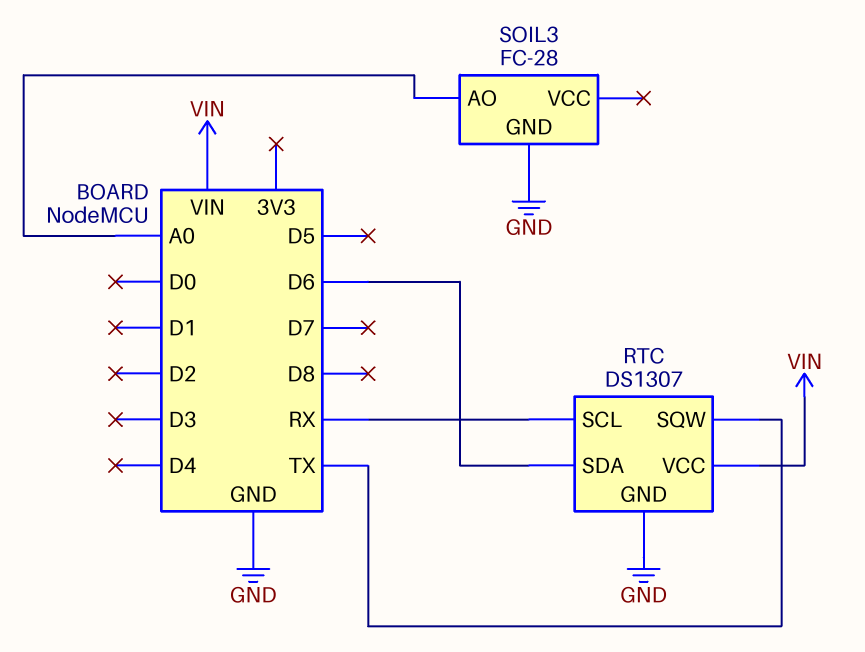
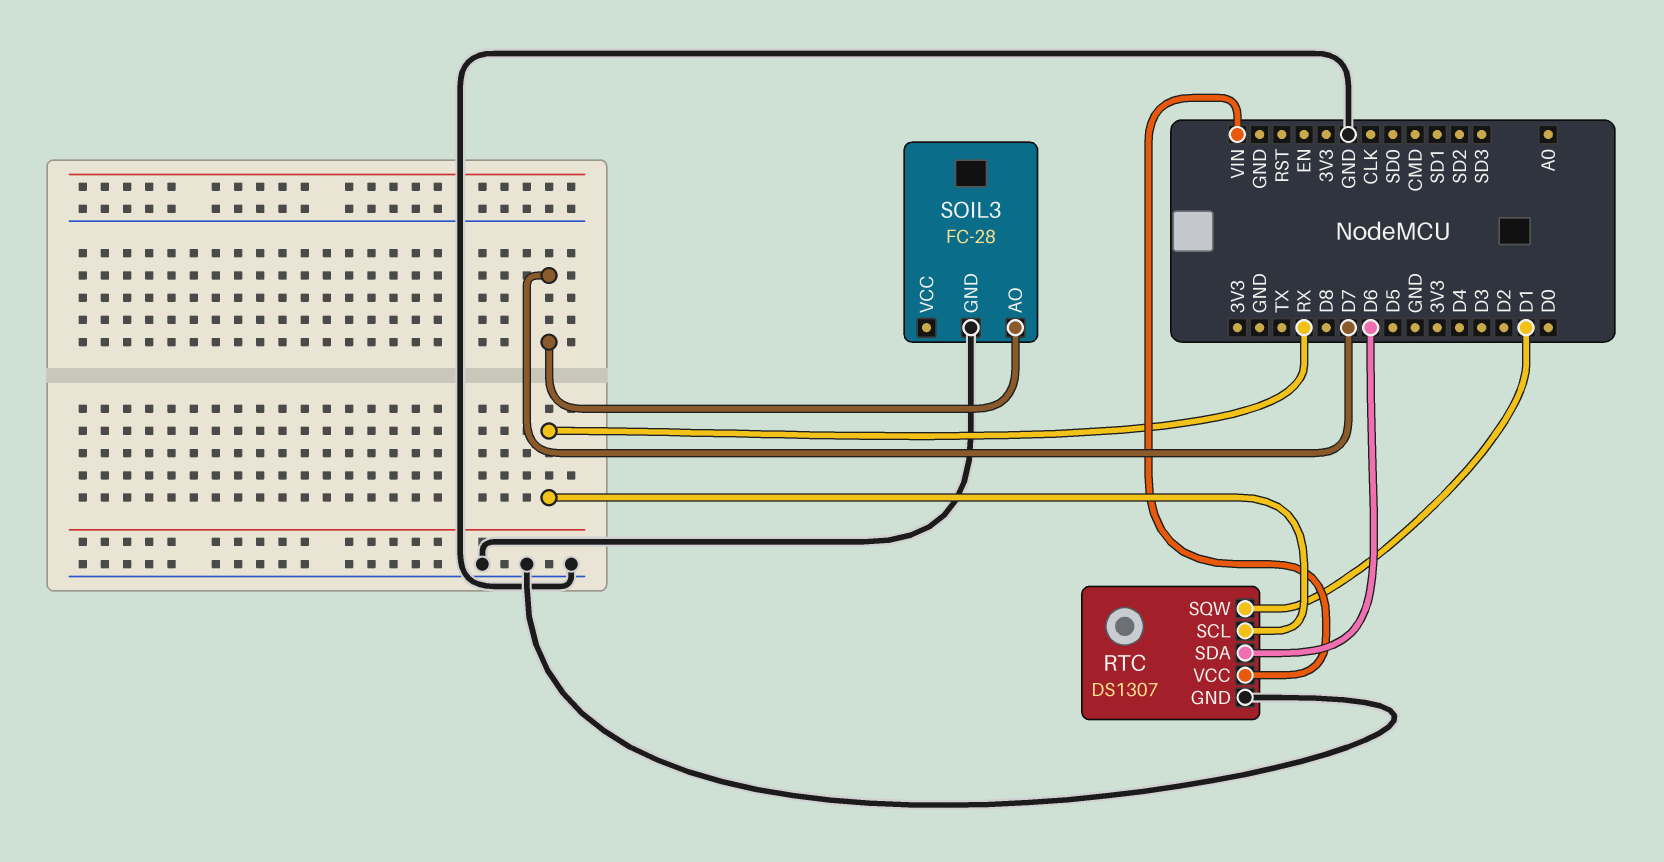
RTC pin SQW: TX -> D1
SOIL3 pin AO: A0 -> D7

